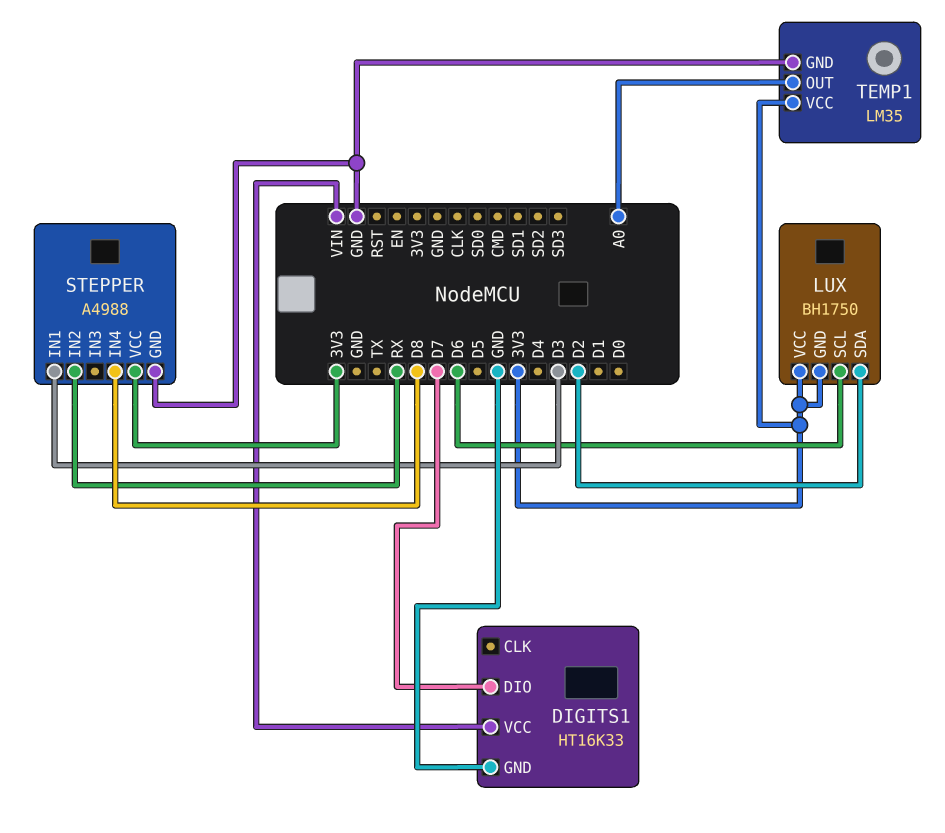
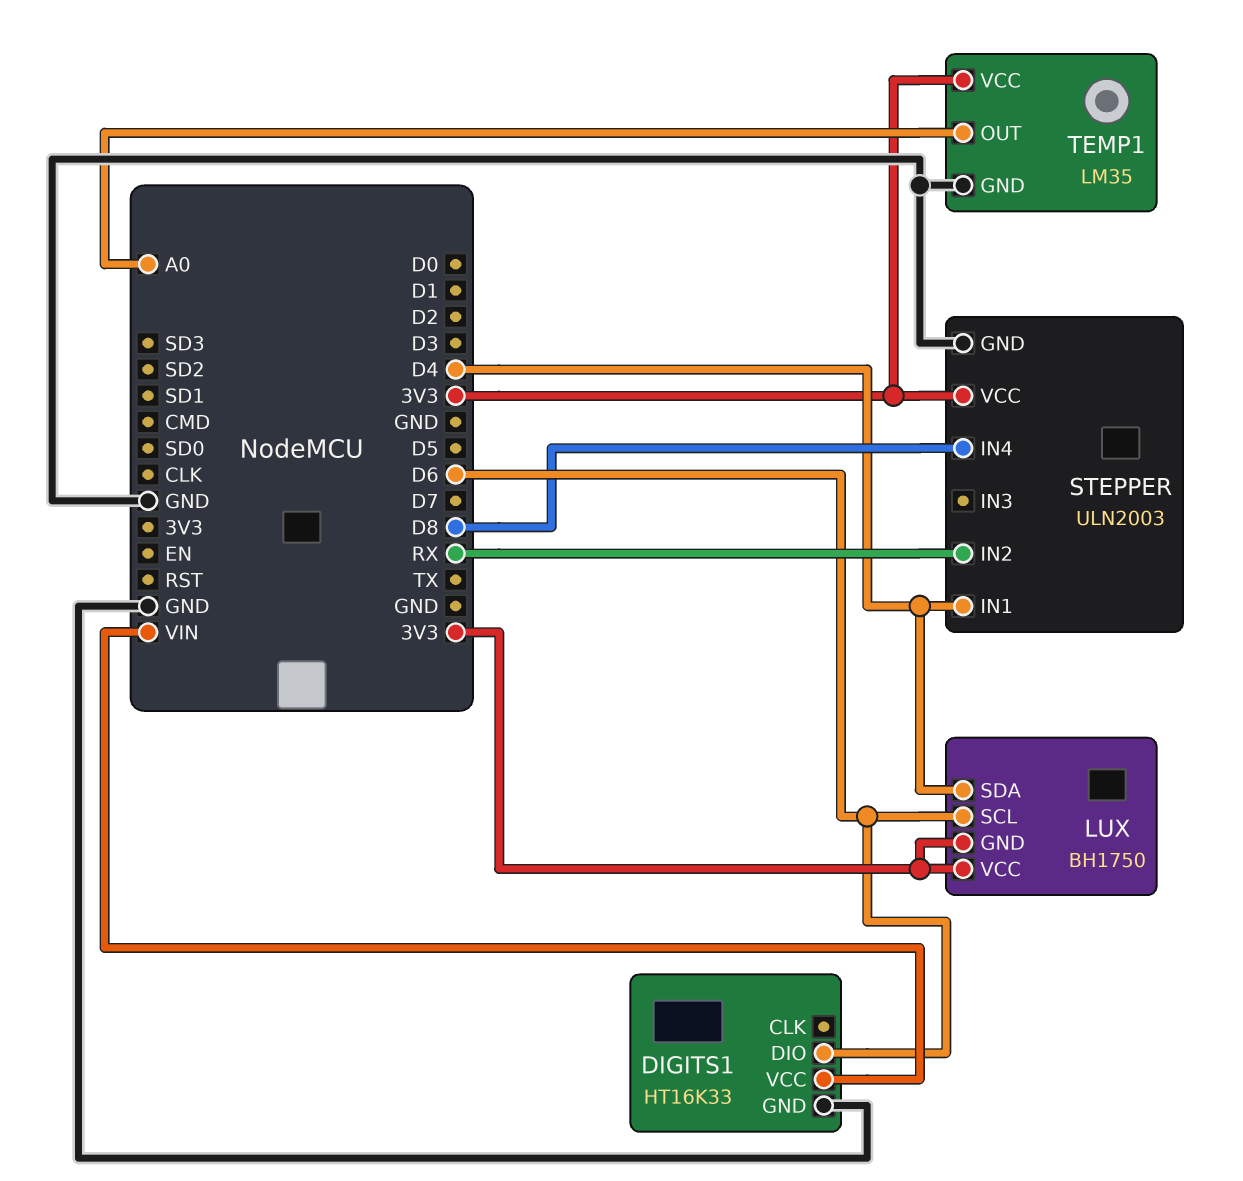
DIGITS1 pin DIO: D7 -> D6
LUX pin SDA: D2 -> D4
STEPPER: A4988 -> ULN2003
STEPPER pin IN1: D3 -> D4

